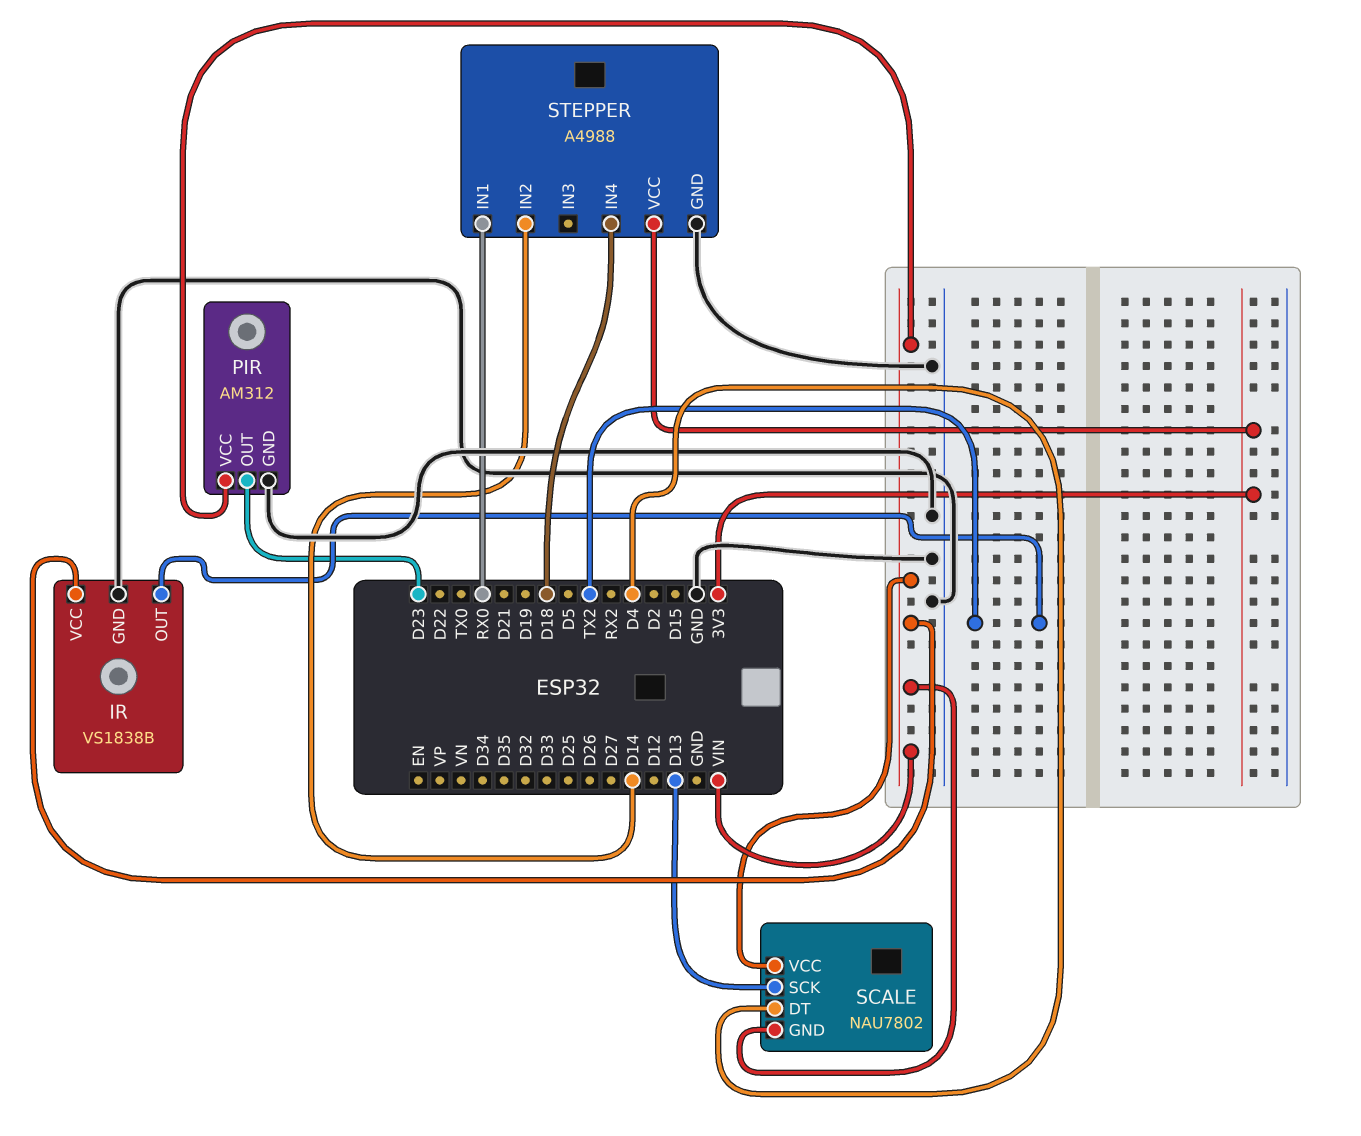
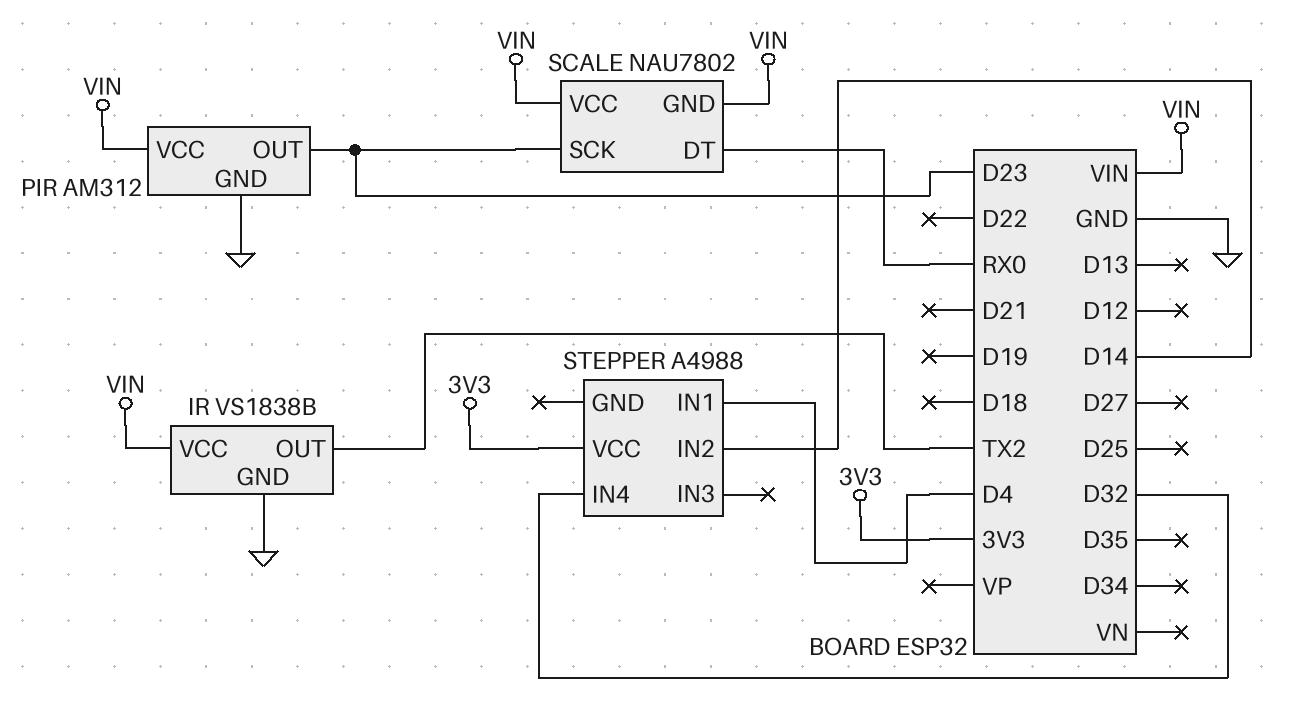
SCALE pin DT: D4 -> RX0
SCALE pin SCK: D13 -> D23
STEPPER pin GND: GND -> none
STEPPER pin IN1: RX0 -> D4
STEPPER pin IN4: D18 -> D32

